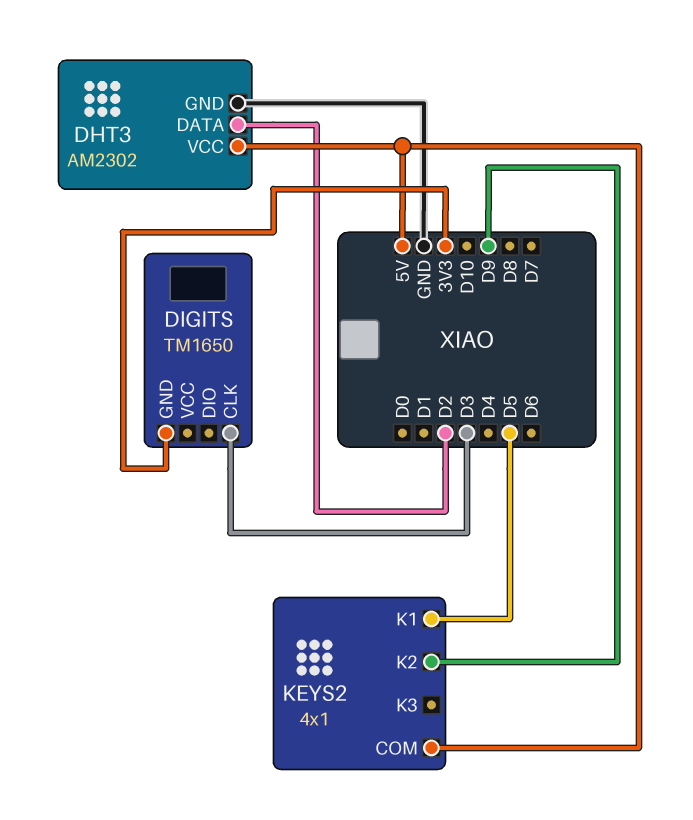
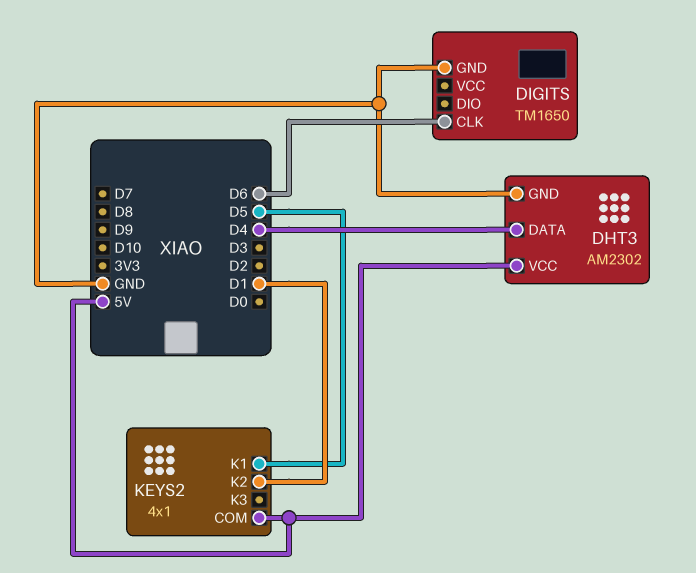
DHT3 pin DATA: D2 -> D4
DIGITS pin CLK: D3 -> D6
DIGITS pin GND: 3V3 -> GND
KEYS2 pin K2: D9 -> D1

